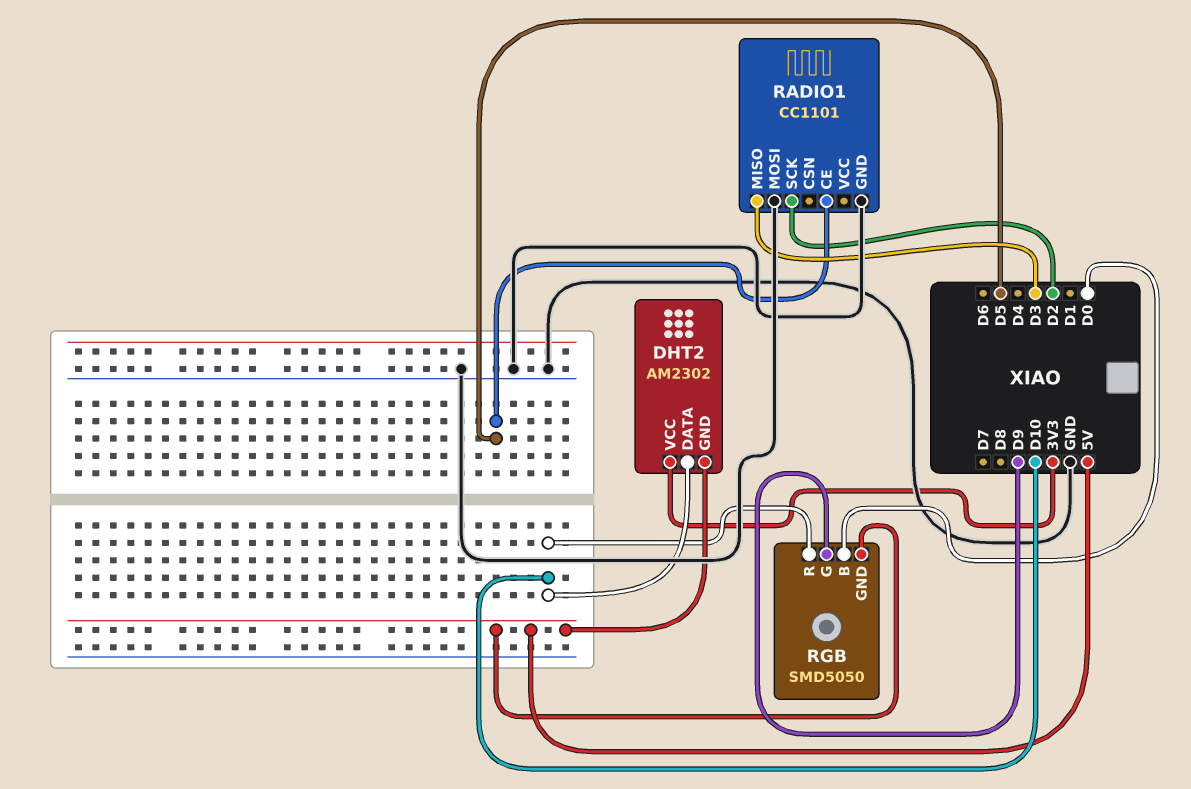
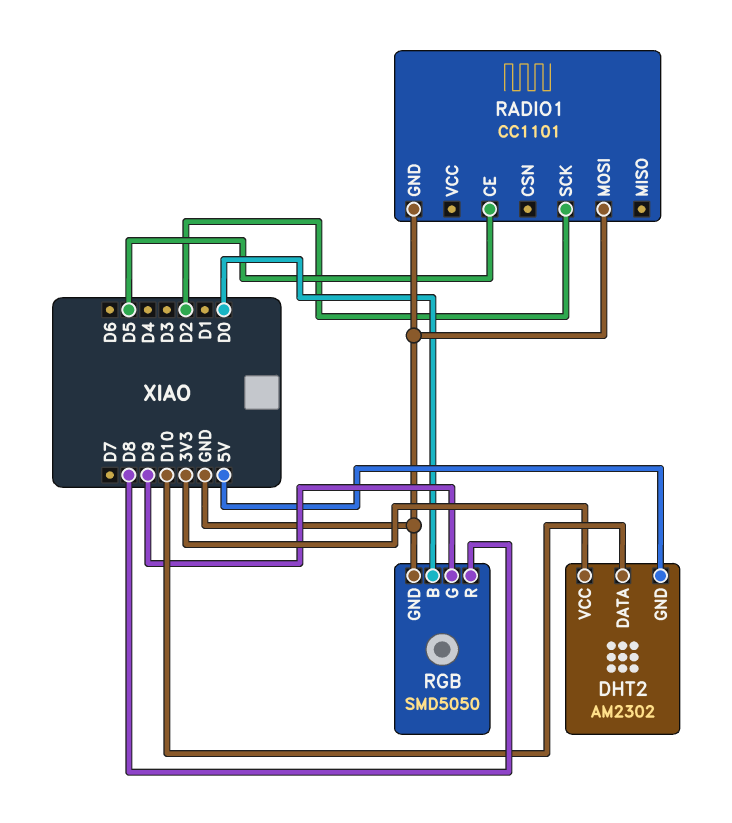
RADIO1 pin MISO: D3 -> none
RGB pin GND: 5V -> GND
RGB pin R: D10 -> D8

